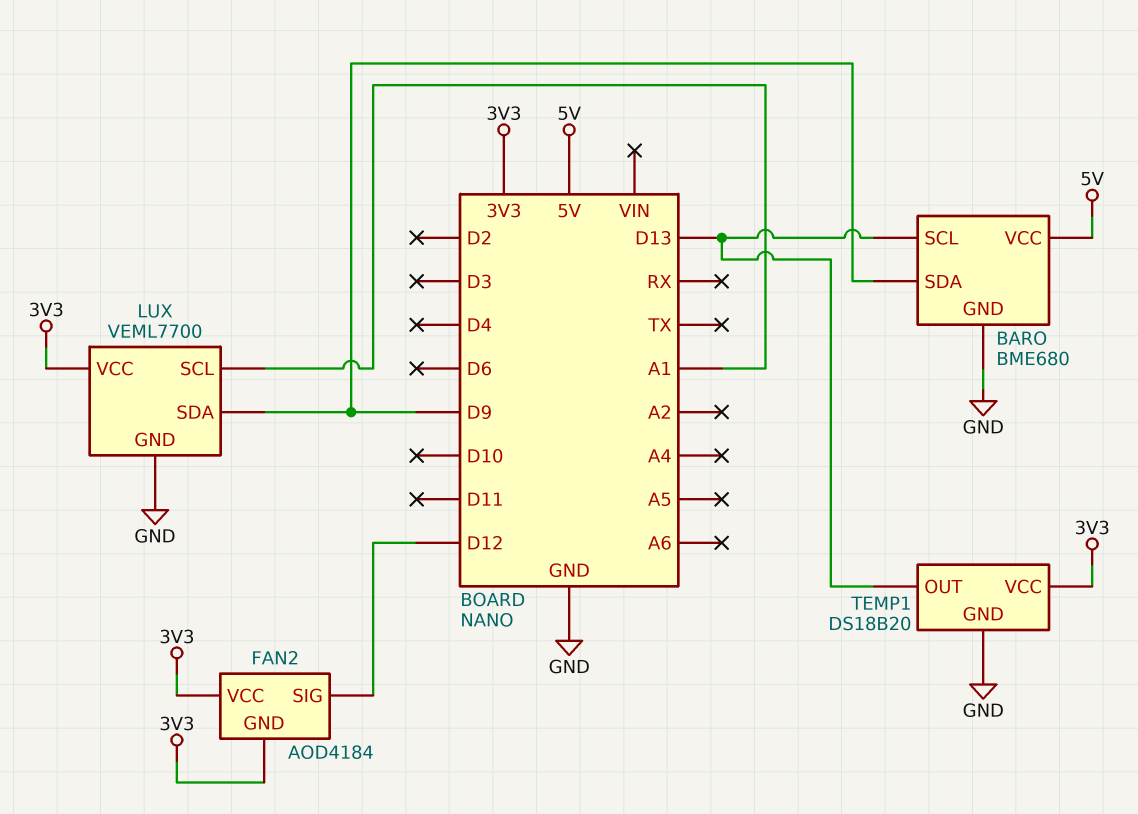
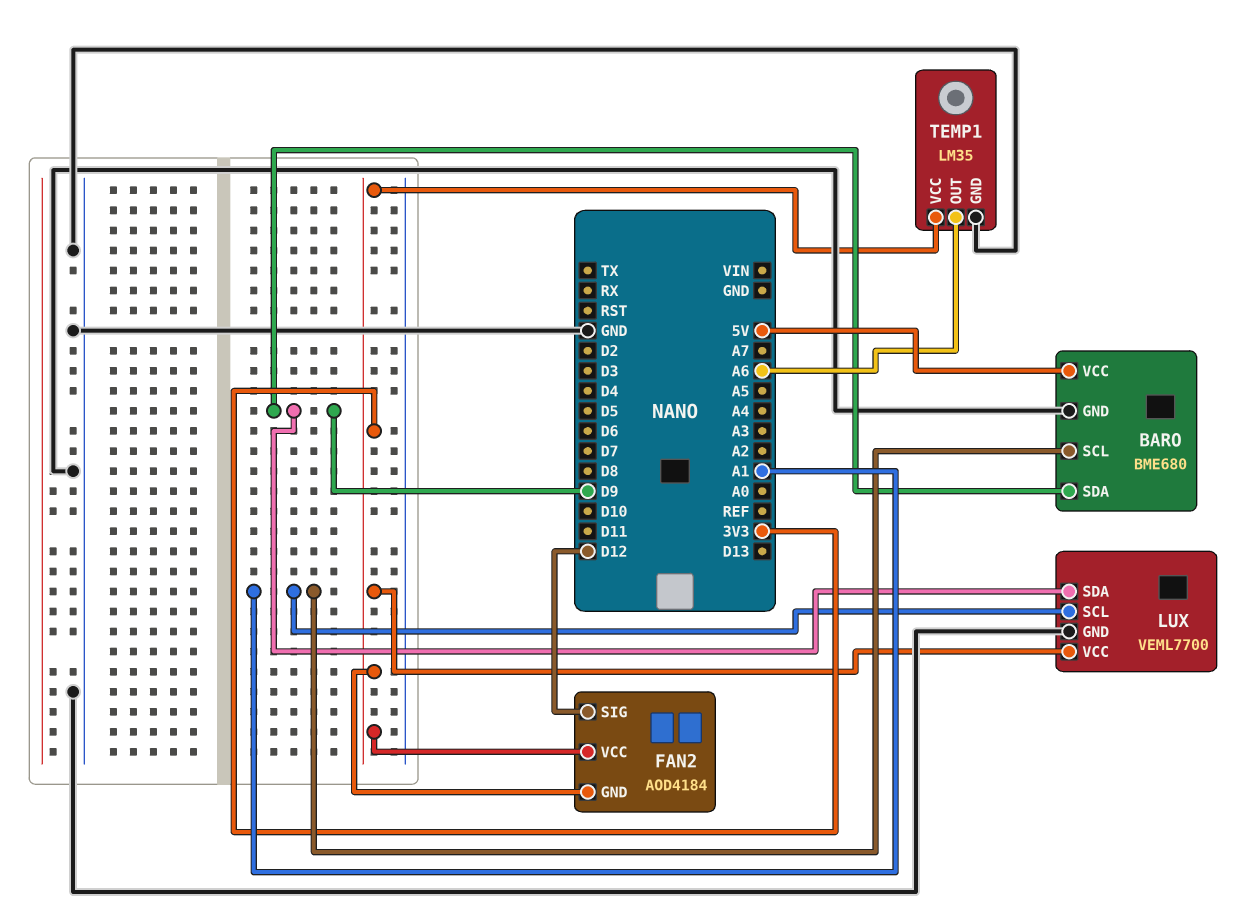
BARO pin SCL: D13 -> A1
TEMP1: DS18B20 -> LM35
TEMP1 pin OUT: D13 -> A6

